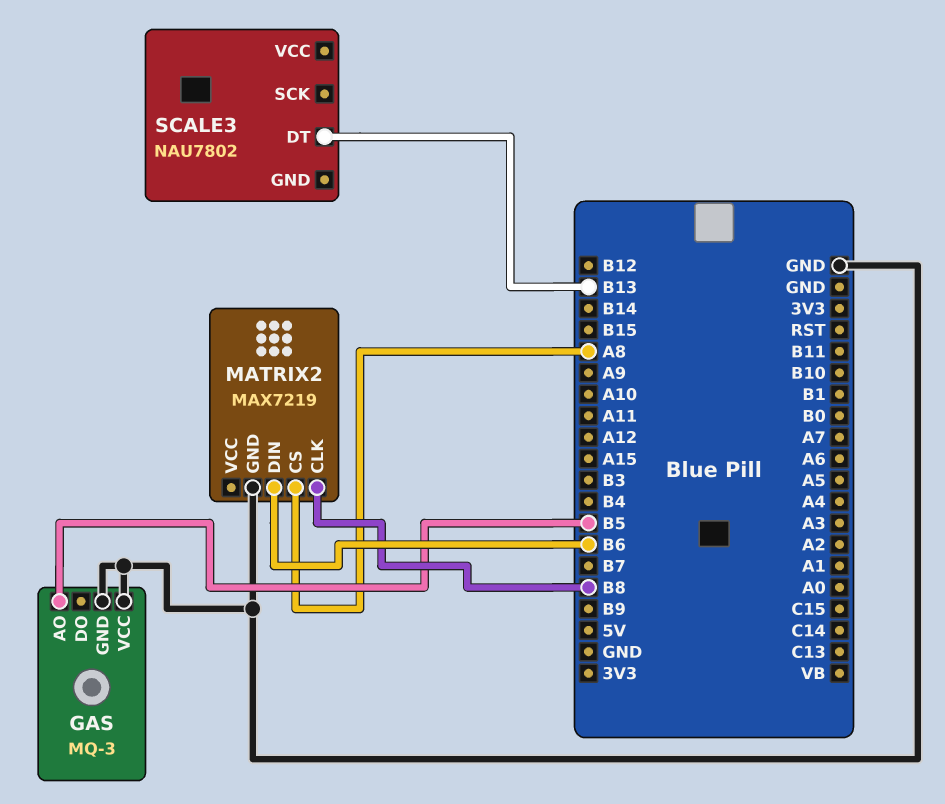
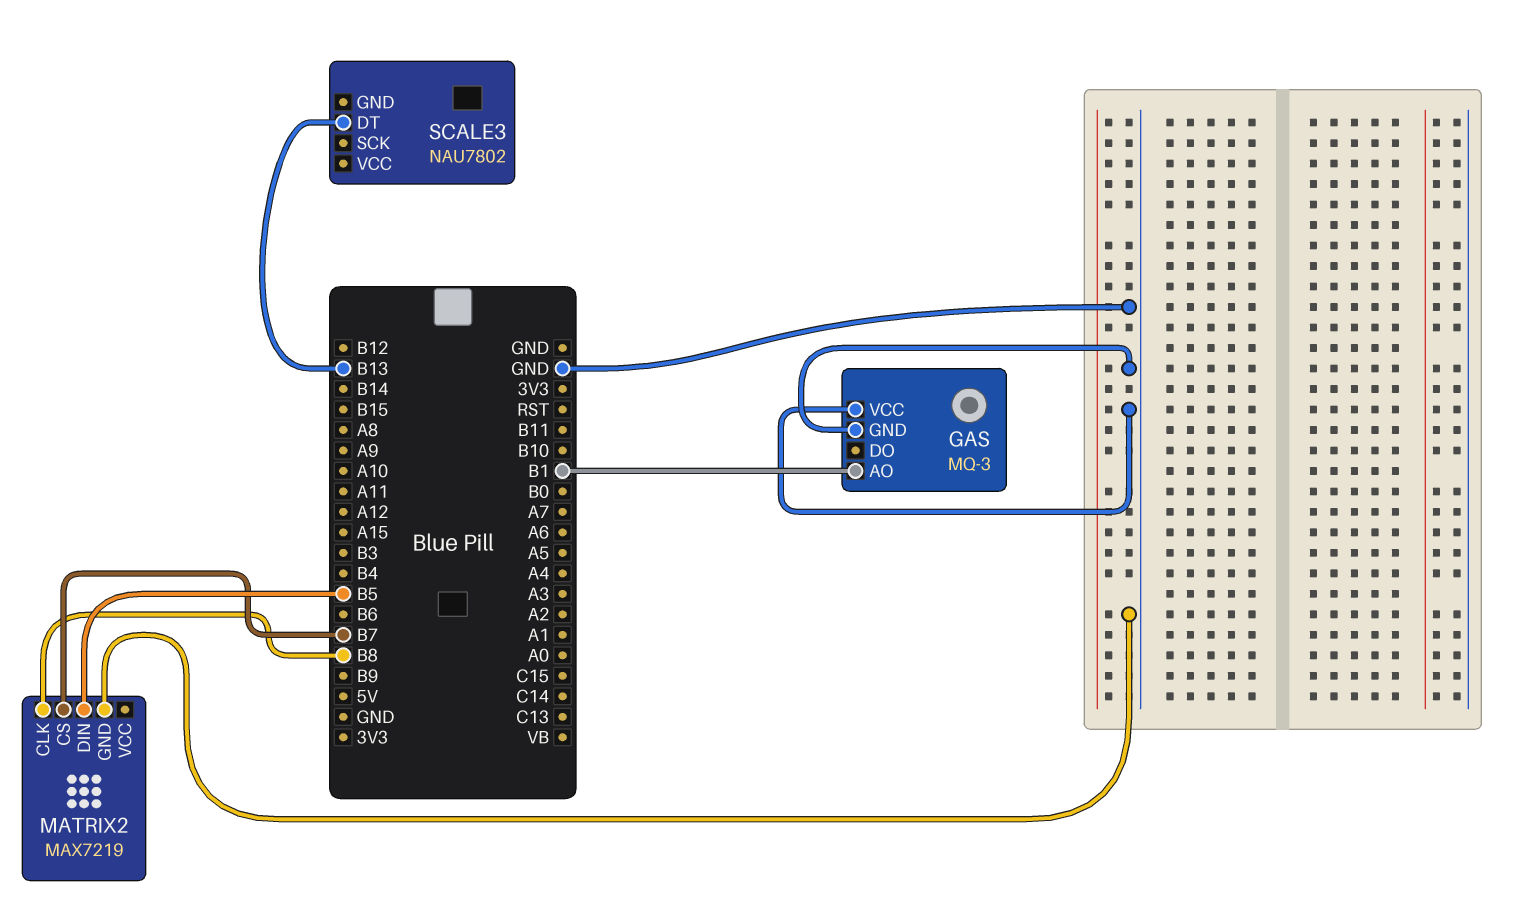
GAS pin AO: B5 -> B1
MATRIX2 pin CS: A8 -> B7
MATRIX2 pin DIN: B6 -> B5

